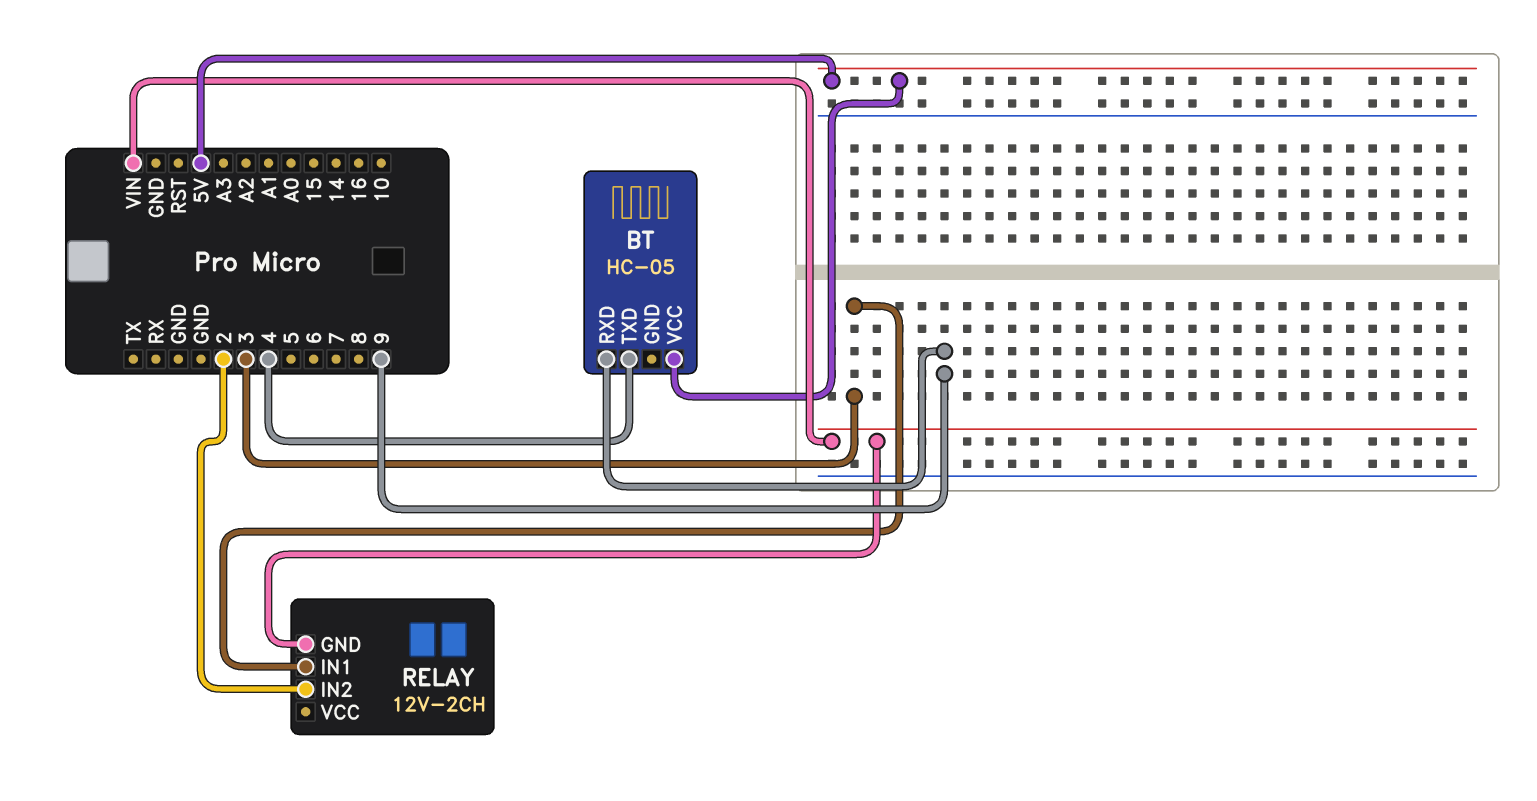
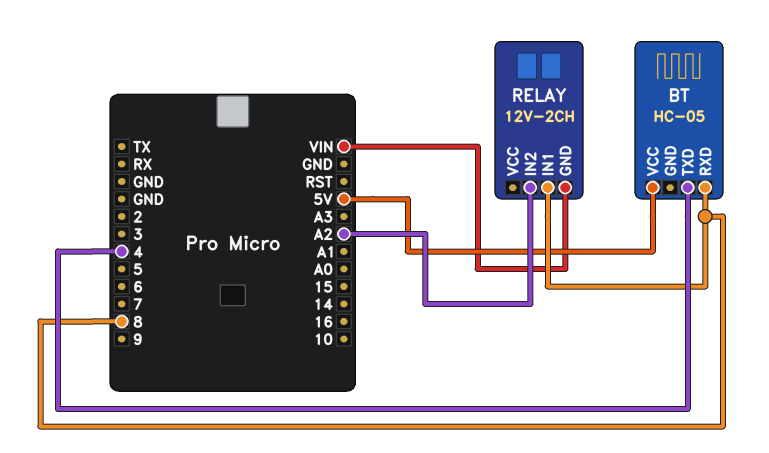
BT pin RXD: 9 -> 8
RELAY pin IN1: 3 -> 8
RELAY pin IN2: 2 -> A2

